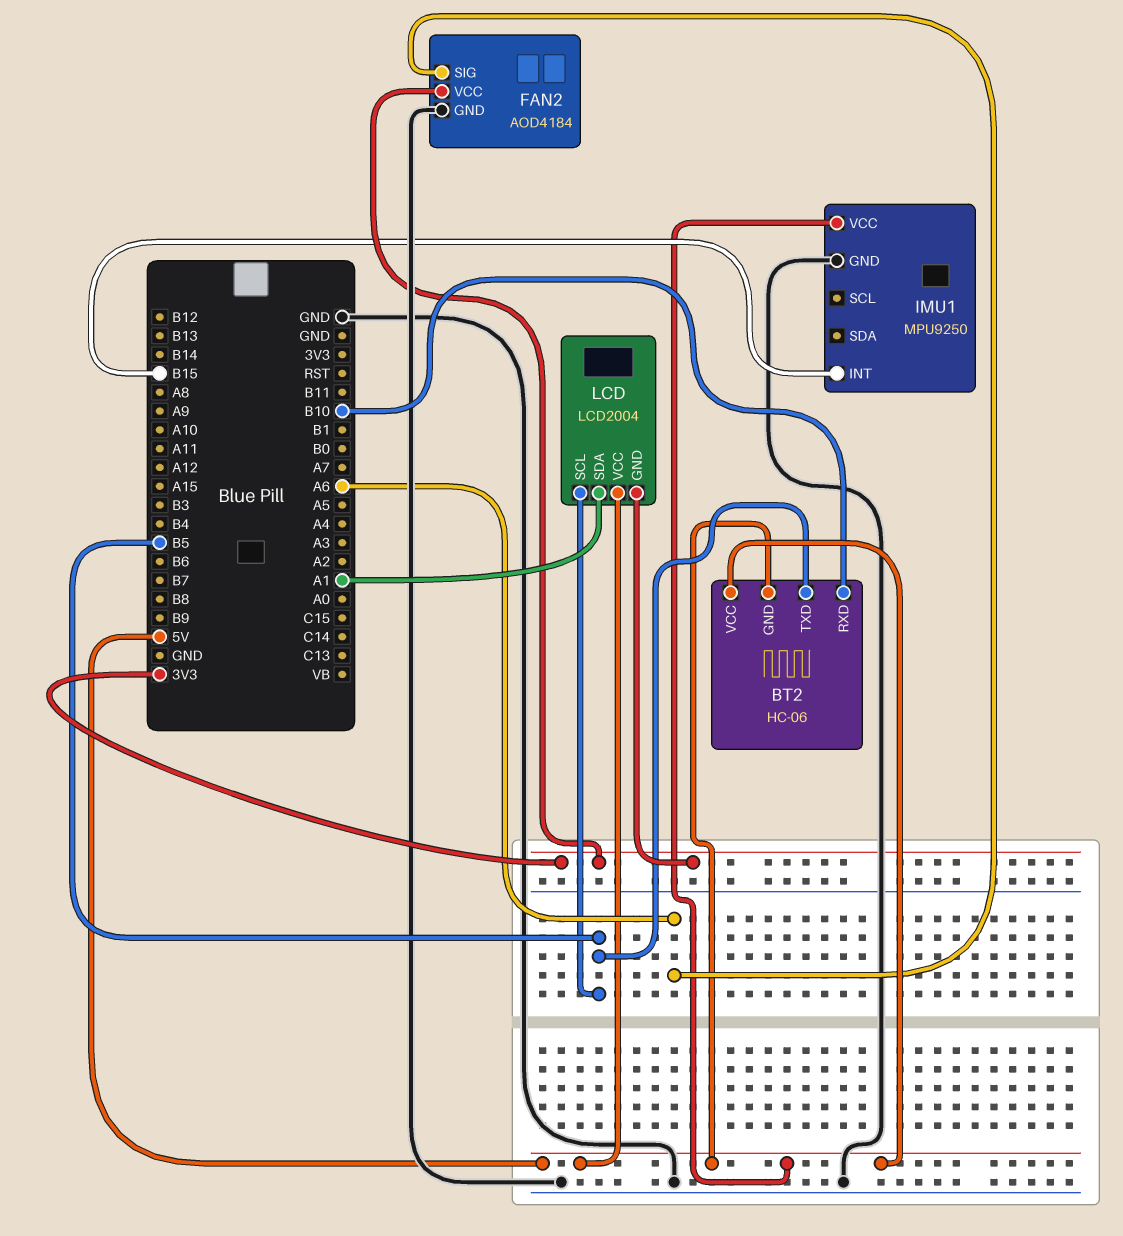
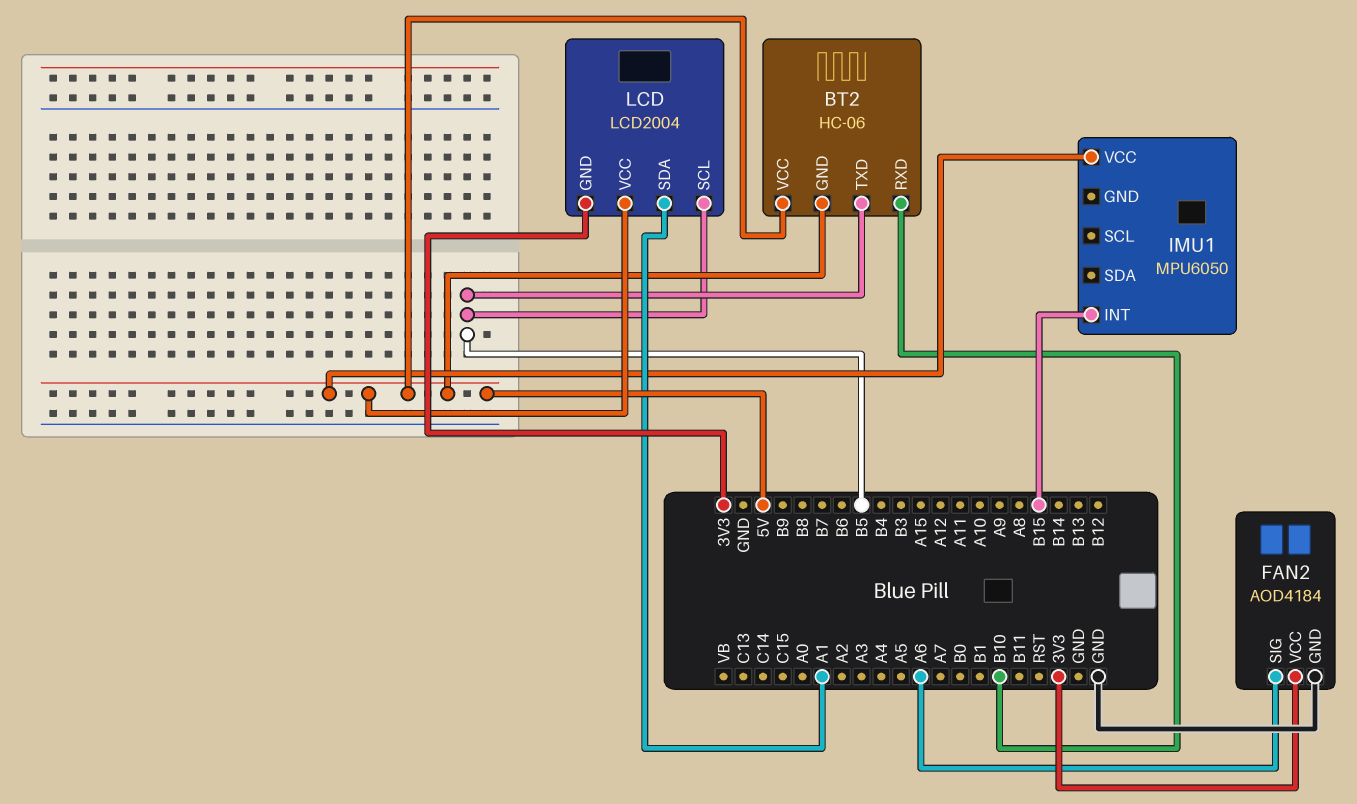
IMU1: MPU9250 -> MPU6050
IMU1 pin GND: GND -> none

